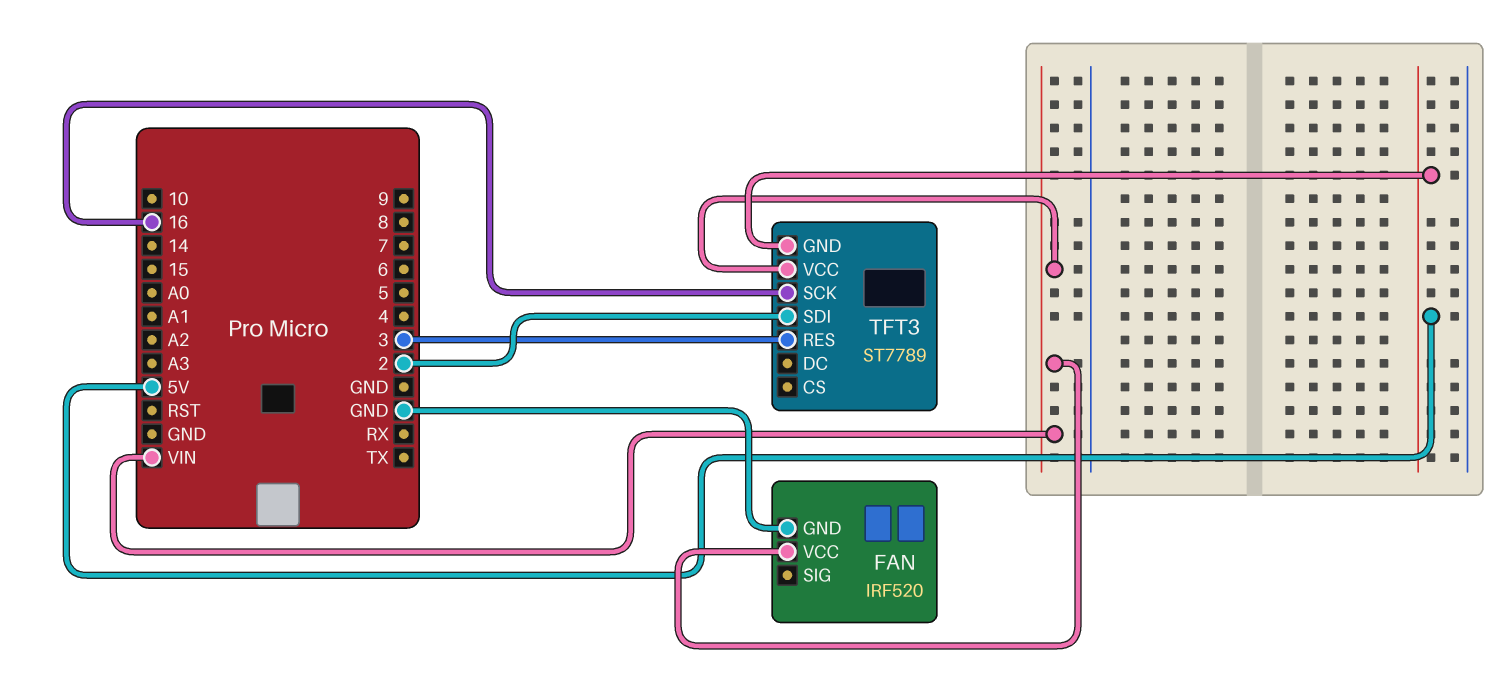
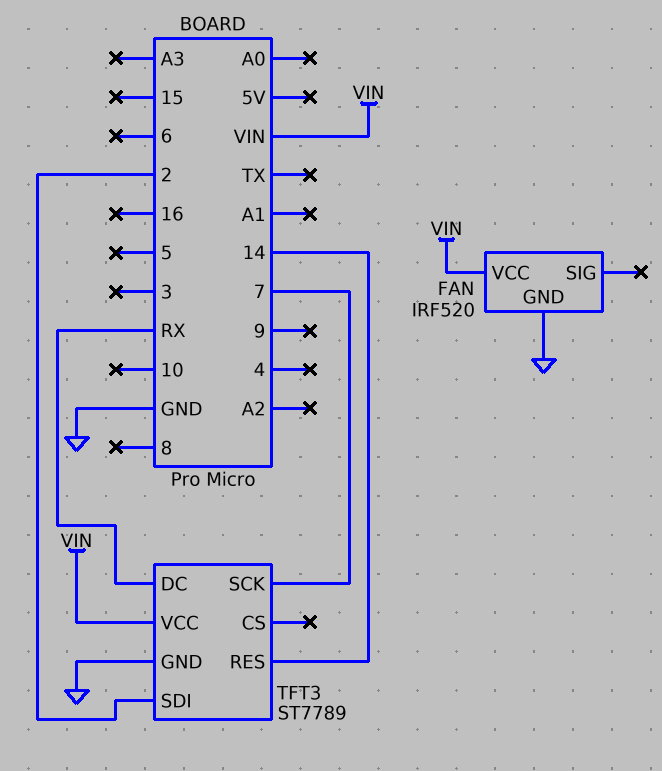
TFT3 pin DC: none -> RX
TFT3 pin GND: 5V -> GND
TFT3 pin RES: 3 -> 14
TFT3 pin SCK: 16 -> 7

